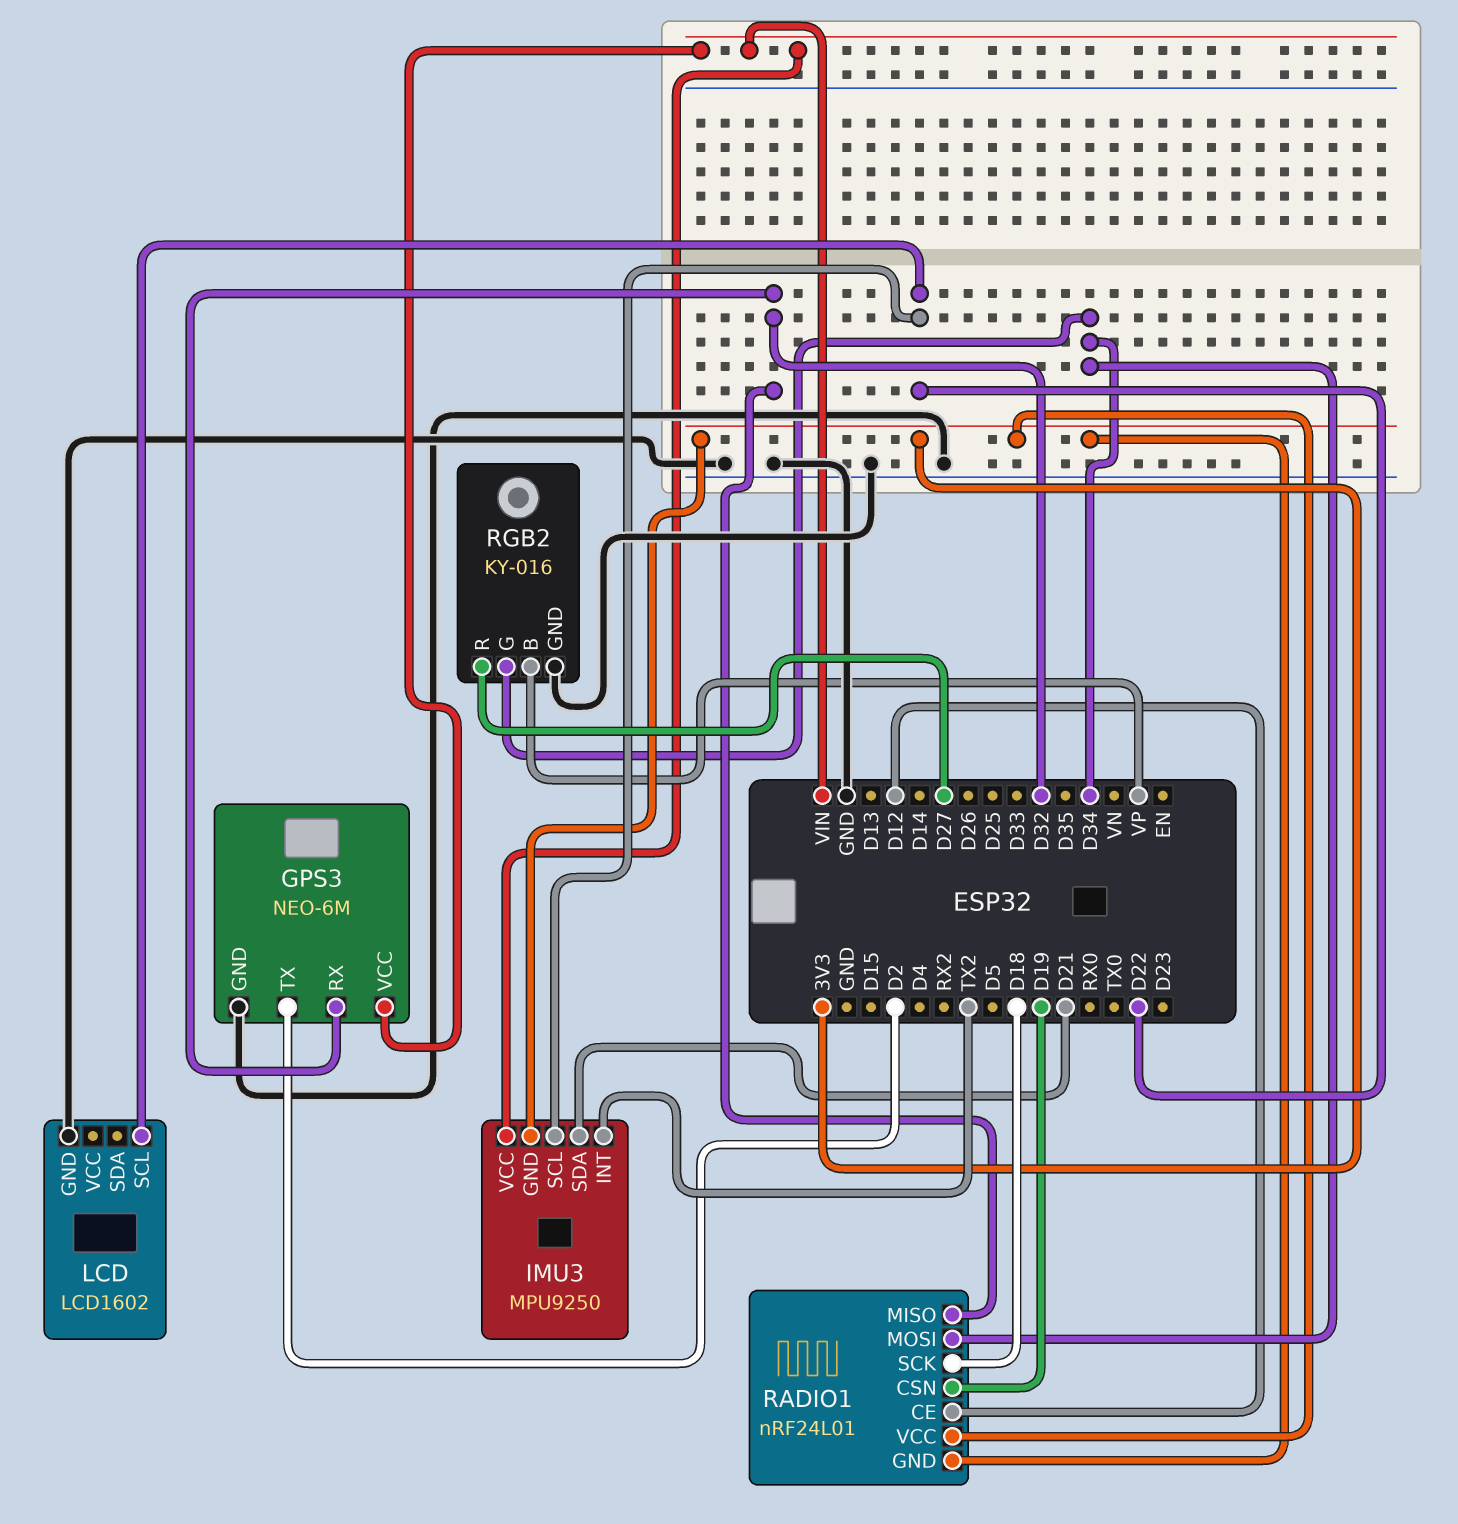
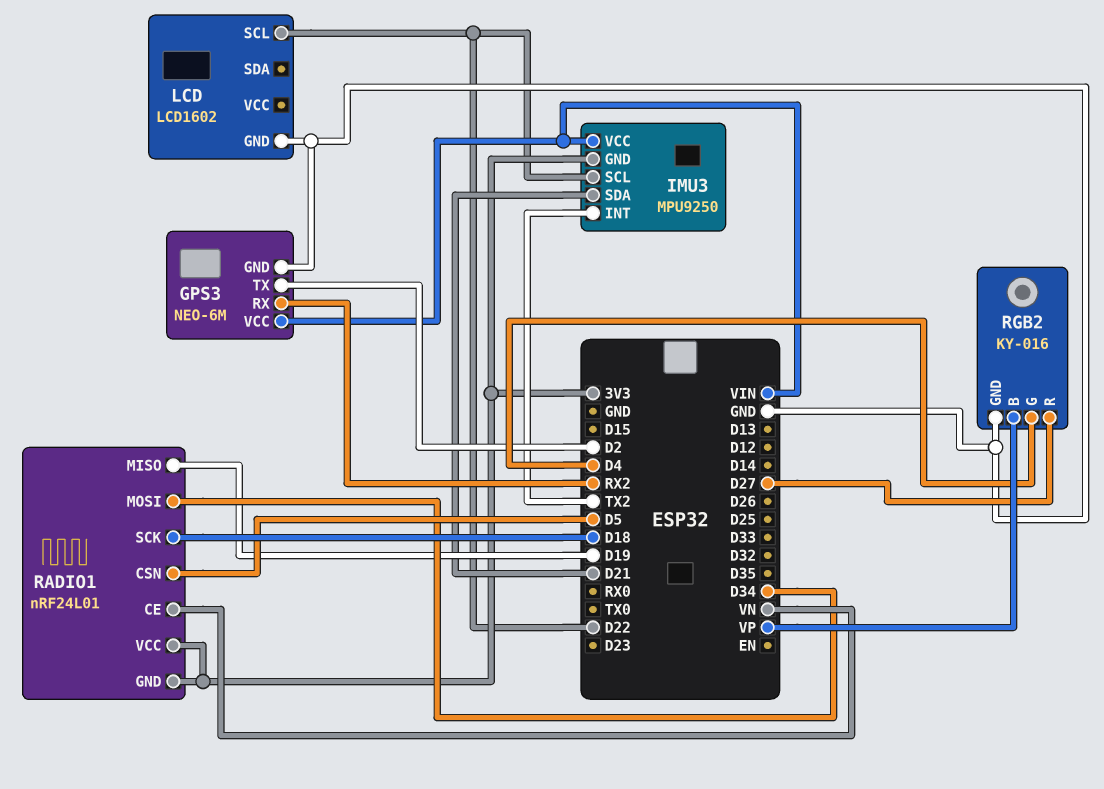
GPS3 pin RX: D32 -> RX2
RADIO1 pin CE: D12 -> VN
RADIO1 pin CSN: D19 -> D5
RADIO1 pin MISO: D32 -> D19
RGB2 pin G: D34 -> D4

